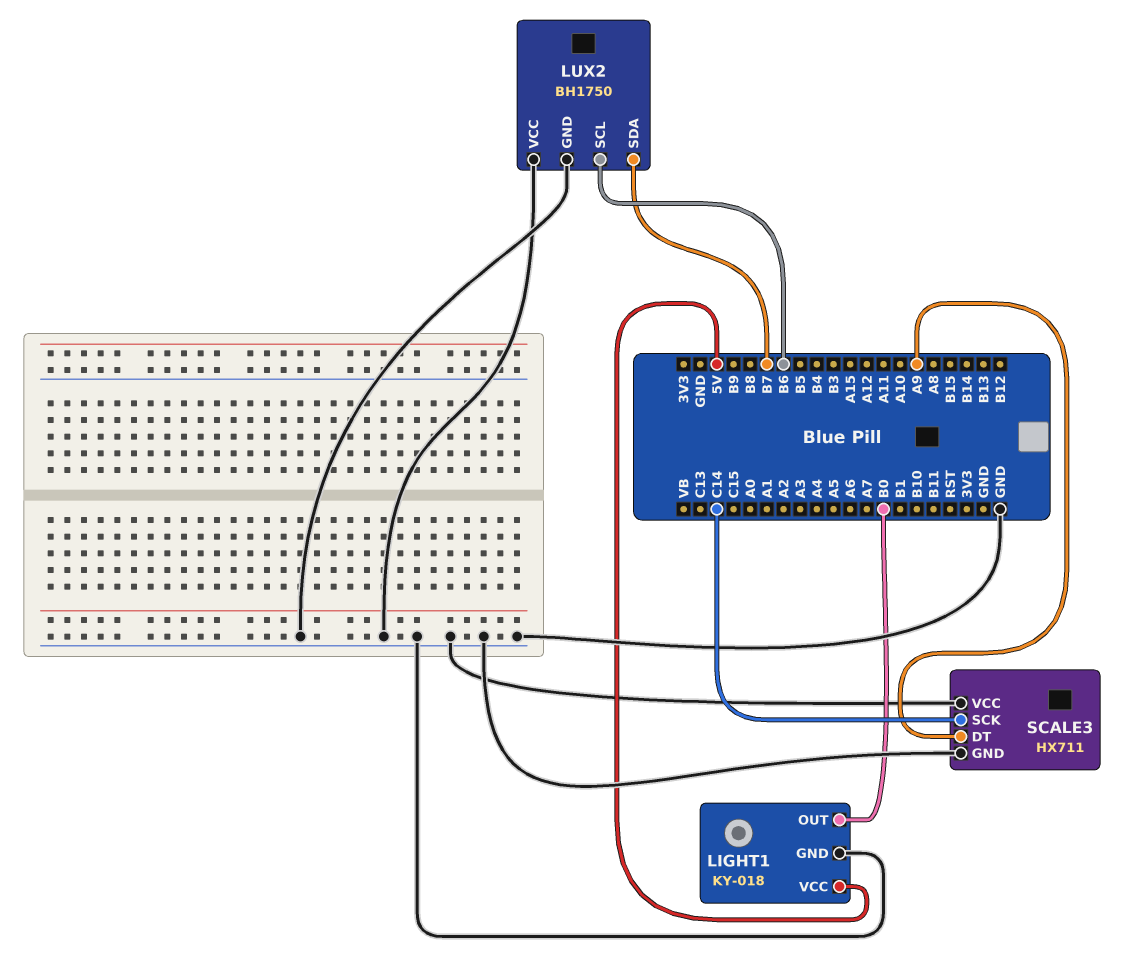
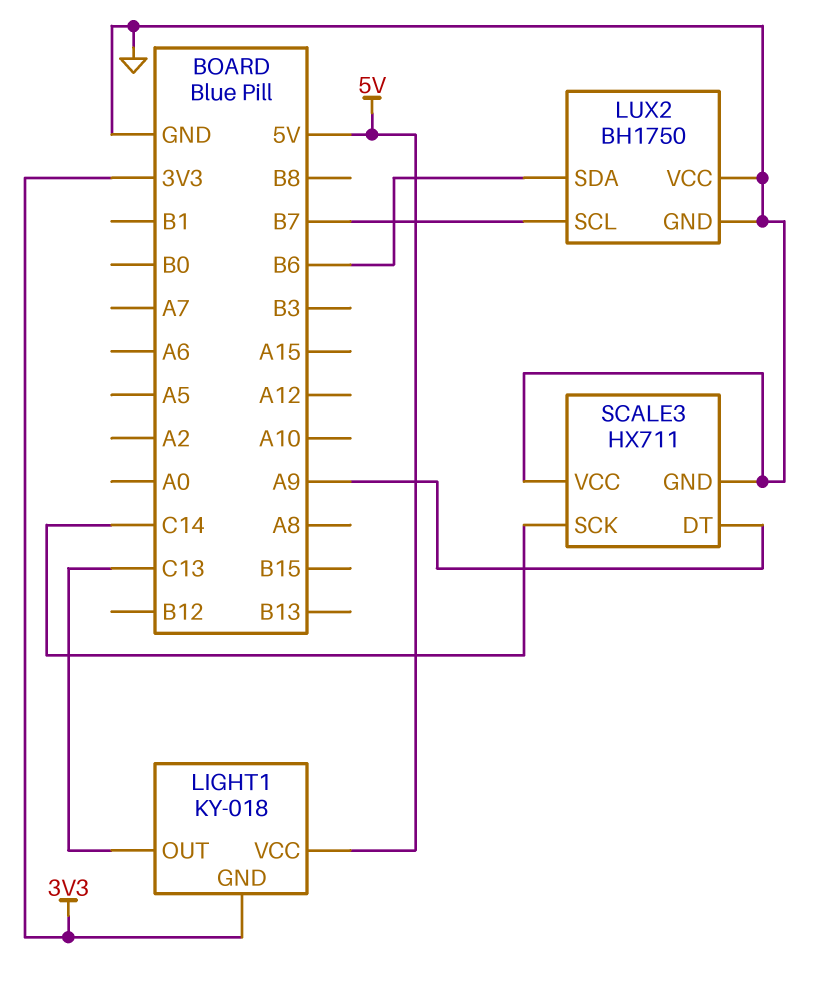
LIGHT1 pin GND: GND -> 3V3
LIGHT1 pin OUT: B0 -> C13
LUX2 pin SCL: B6 -> B7
LUX2 pin SDA: B7 -> B6

